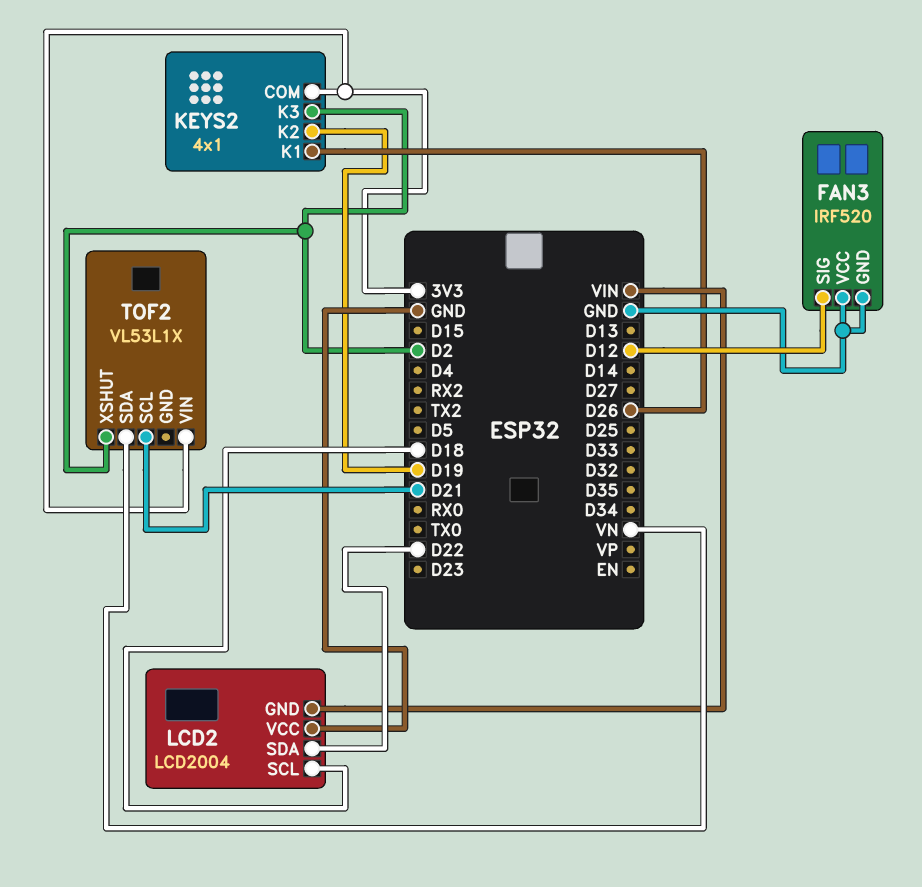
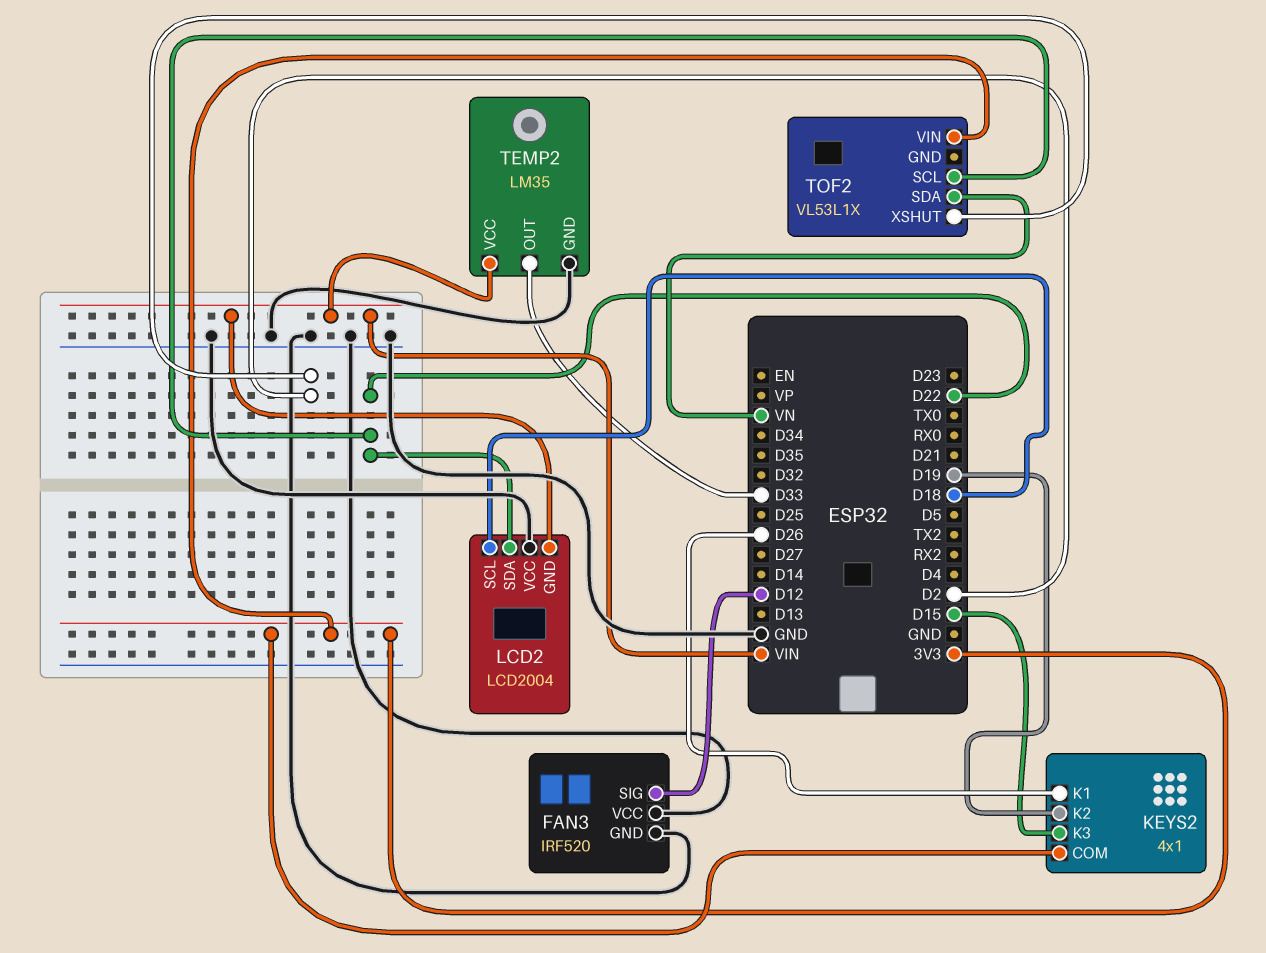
KEYS2 pin K3: D2 -> D15
TEMP2: none -> LM35
TEMP2 pin GND: none -> GND
TEMP2 pin OUT: none -> D33
TEMP2 pin VCC: none -> VIN
TOF2 pin SCL: D21 -> D22

